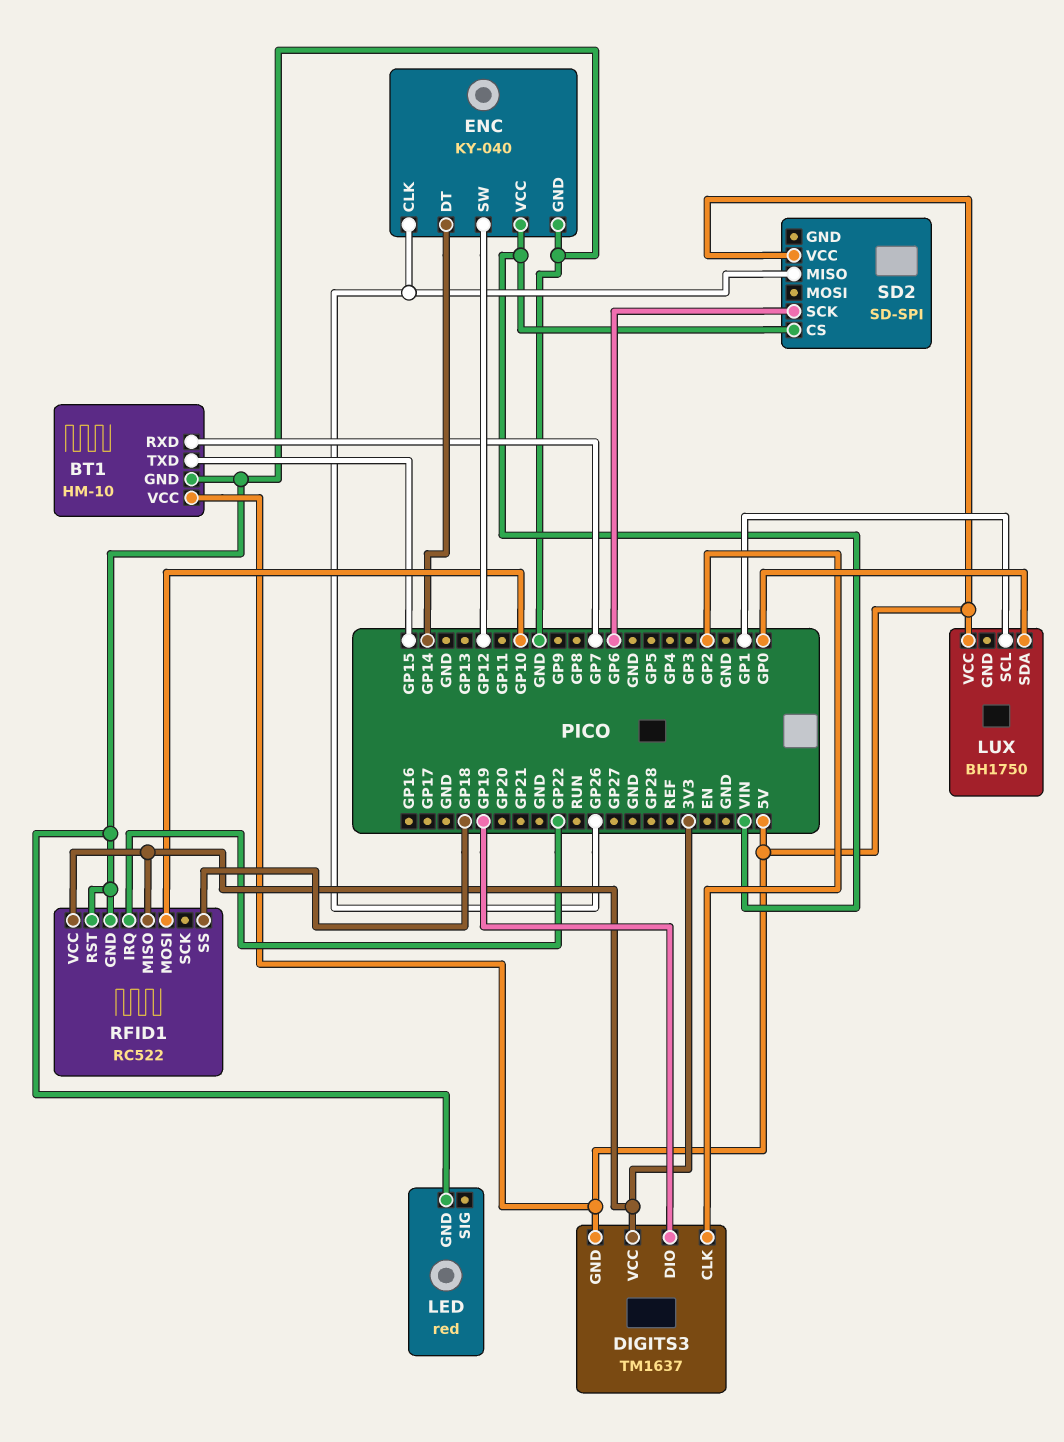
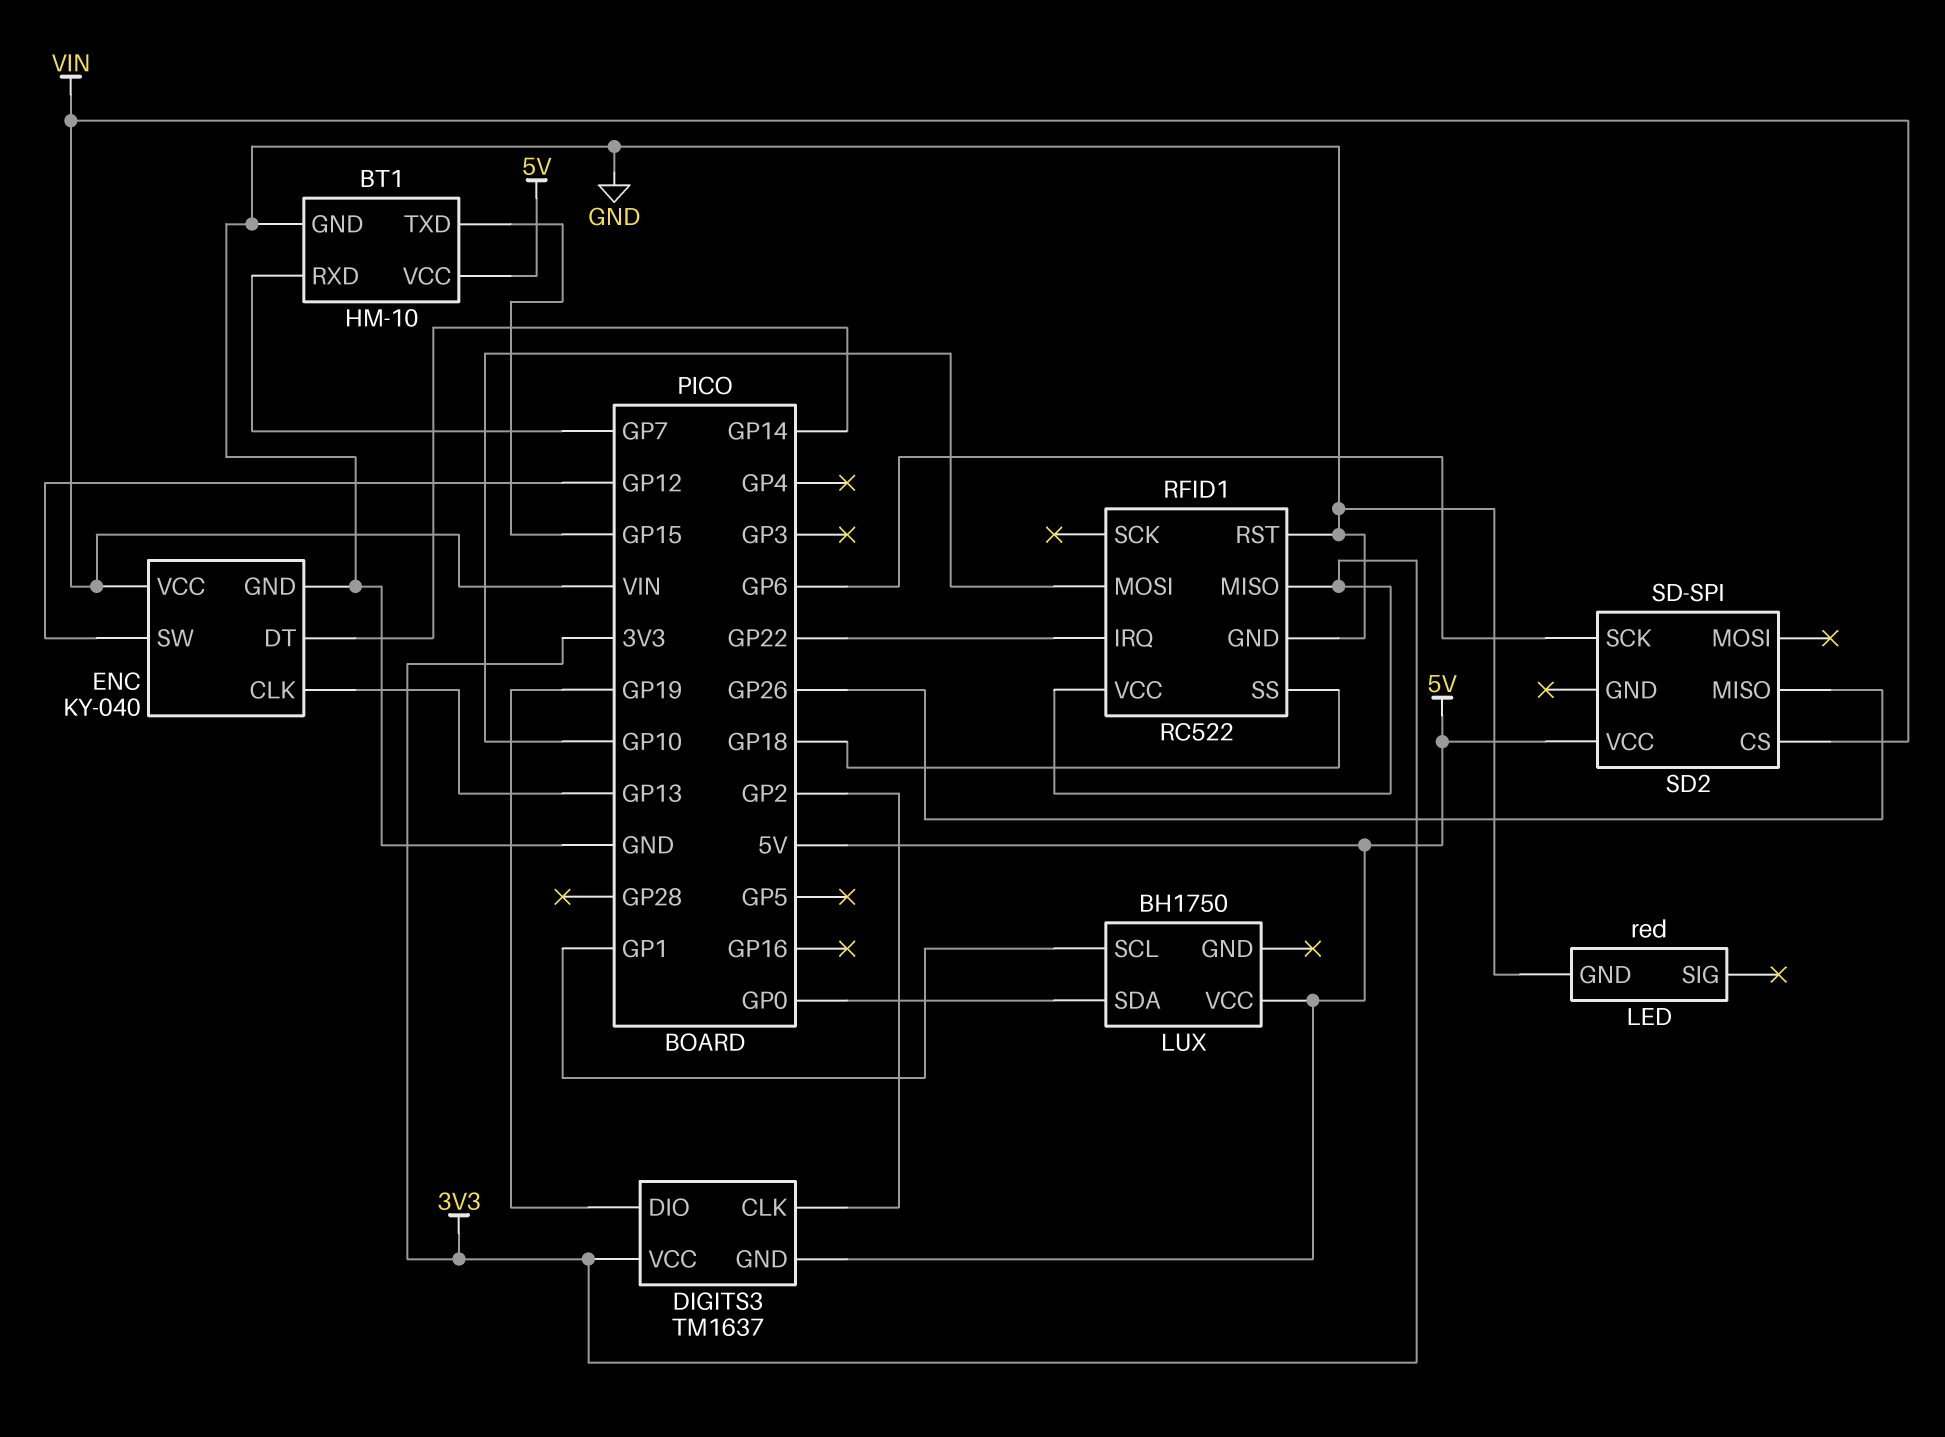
ENC pin CLK: GP26 -> GP13

